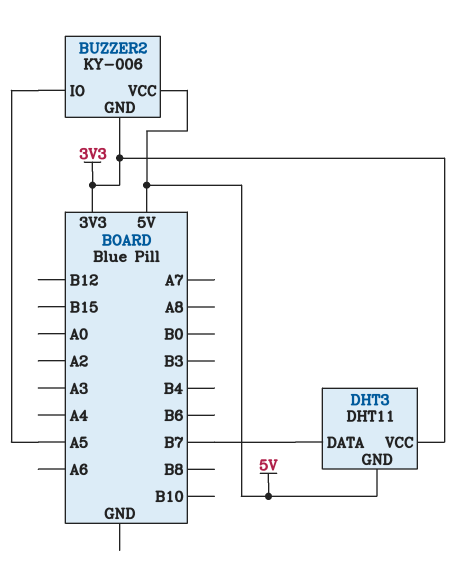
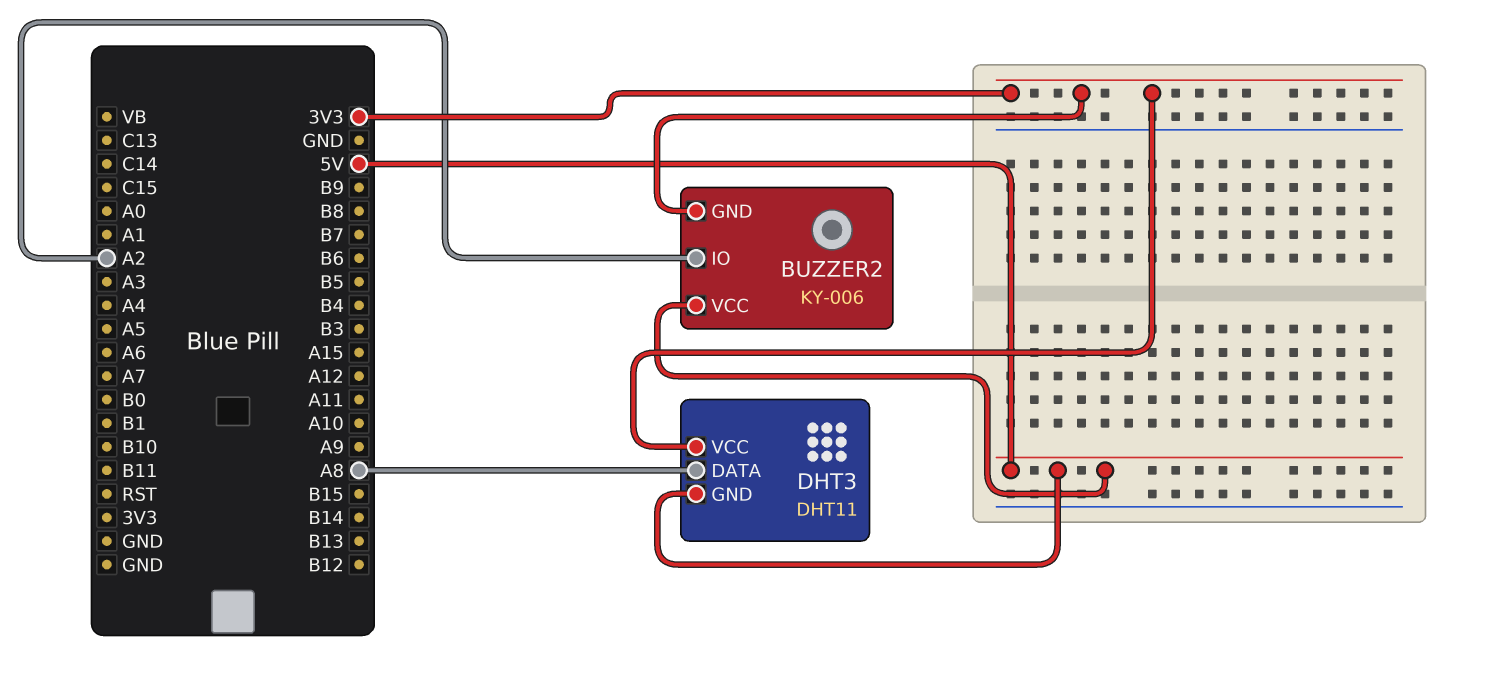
BUZZER2 pin IO: A5 -> A2
DHT3 pin DATA: B7 -> A8

